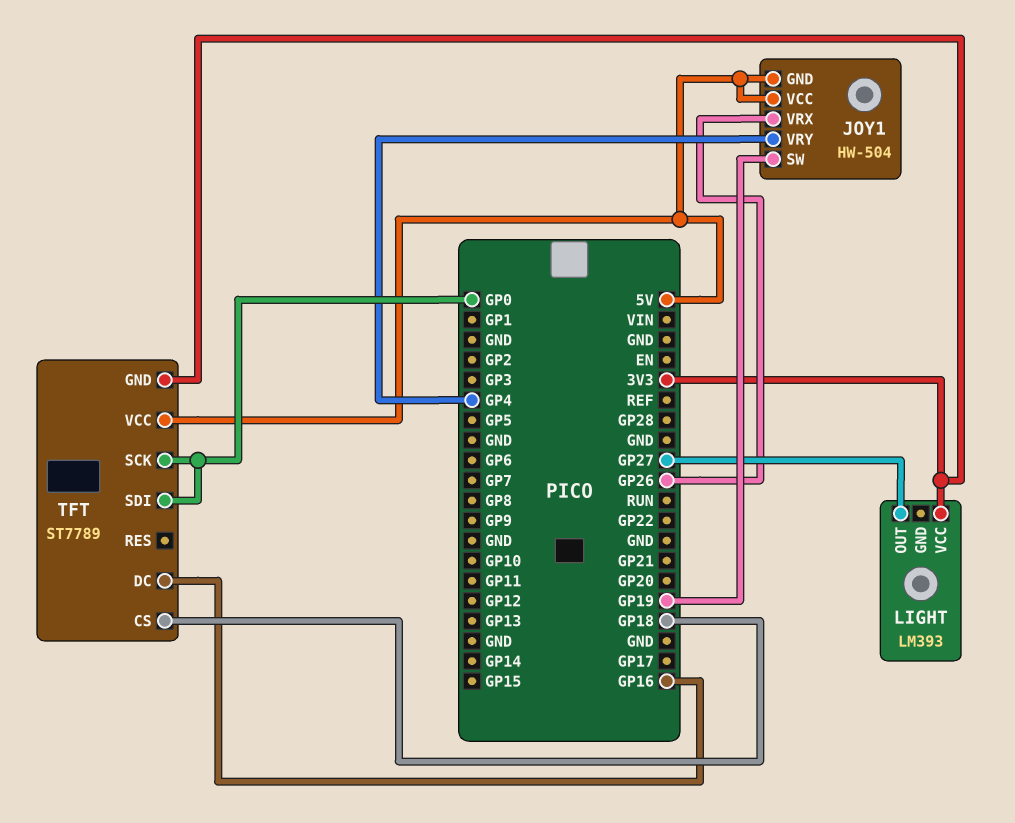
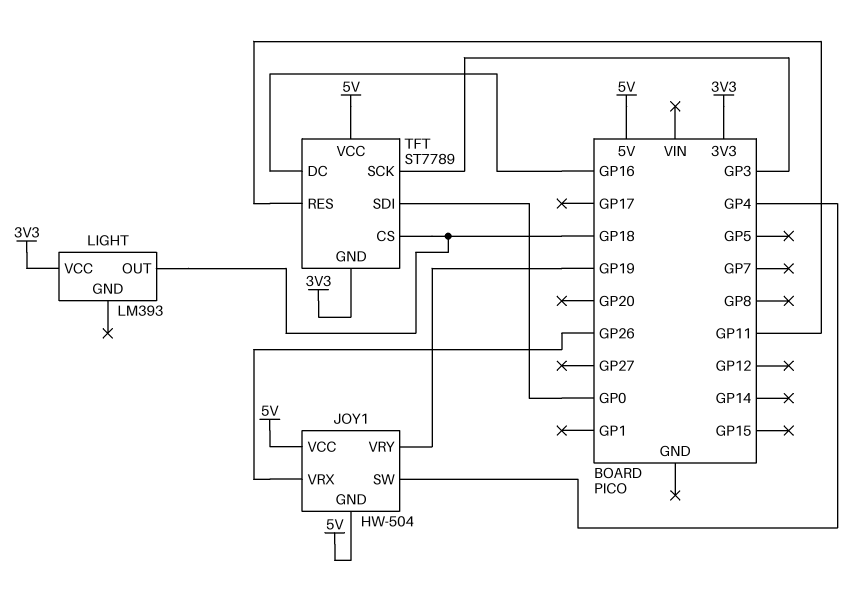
JOY1 pin SW: GP19 -> GP4
JOY1 pin VRY: GP4 -> GP19
LIGHT pin OUT: GP27 -> GP18
TFT pin RES: none -> GP11
TFT pin SCK: GP0 -> GP3

